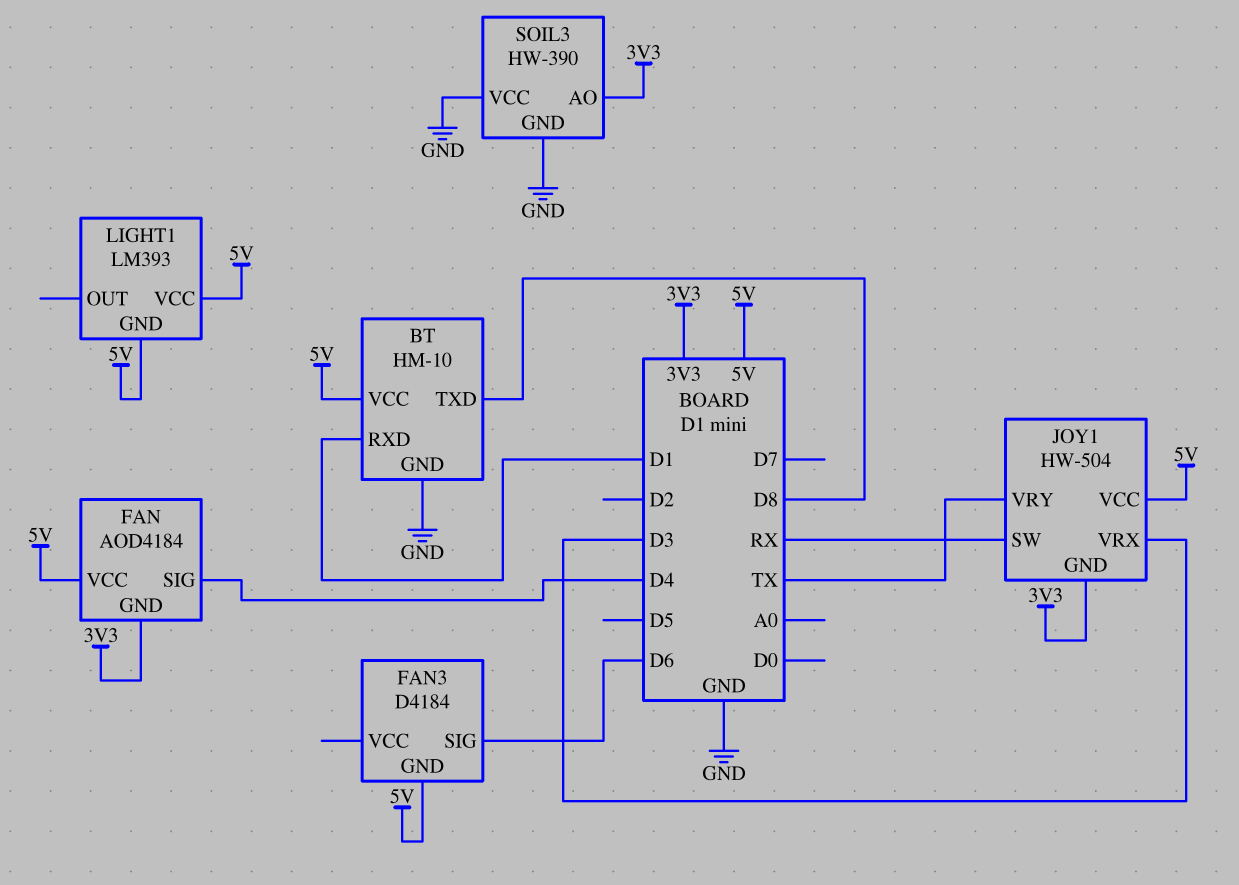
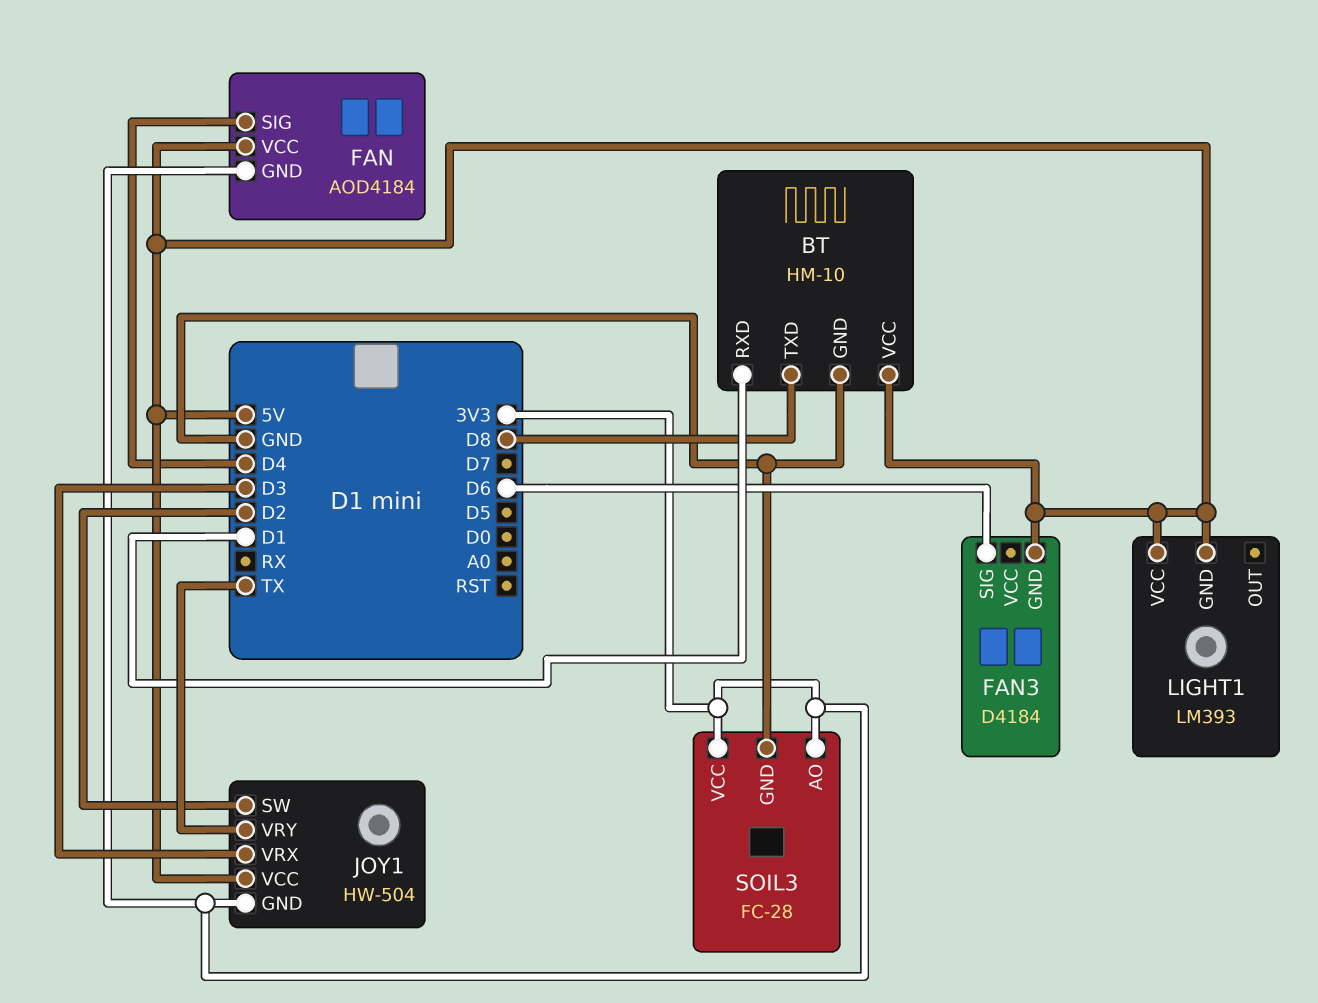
JOY1 pin SW: RX -> D2
SOIL3: HW-390 -> FC-28
SOIL3 pin VCC: GND -> 3V3

